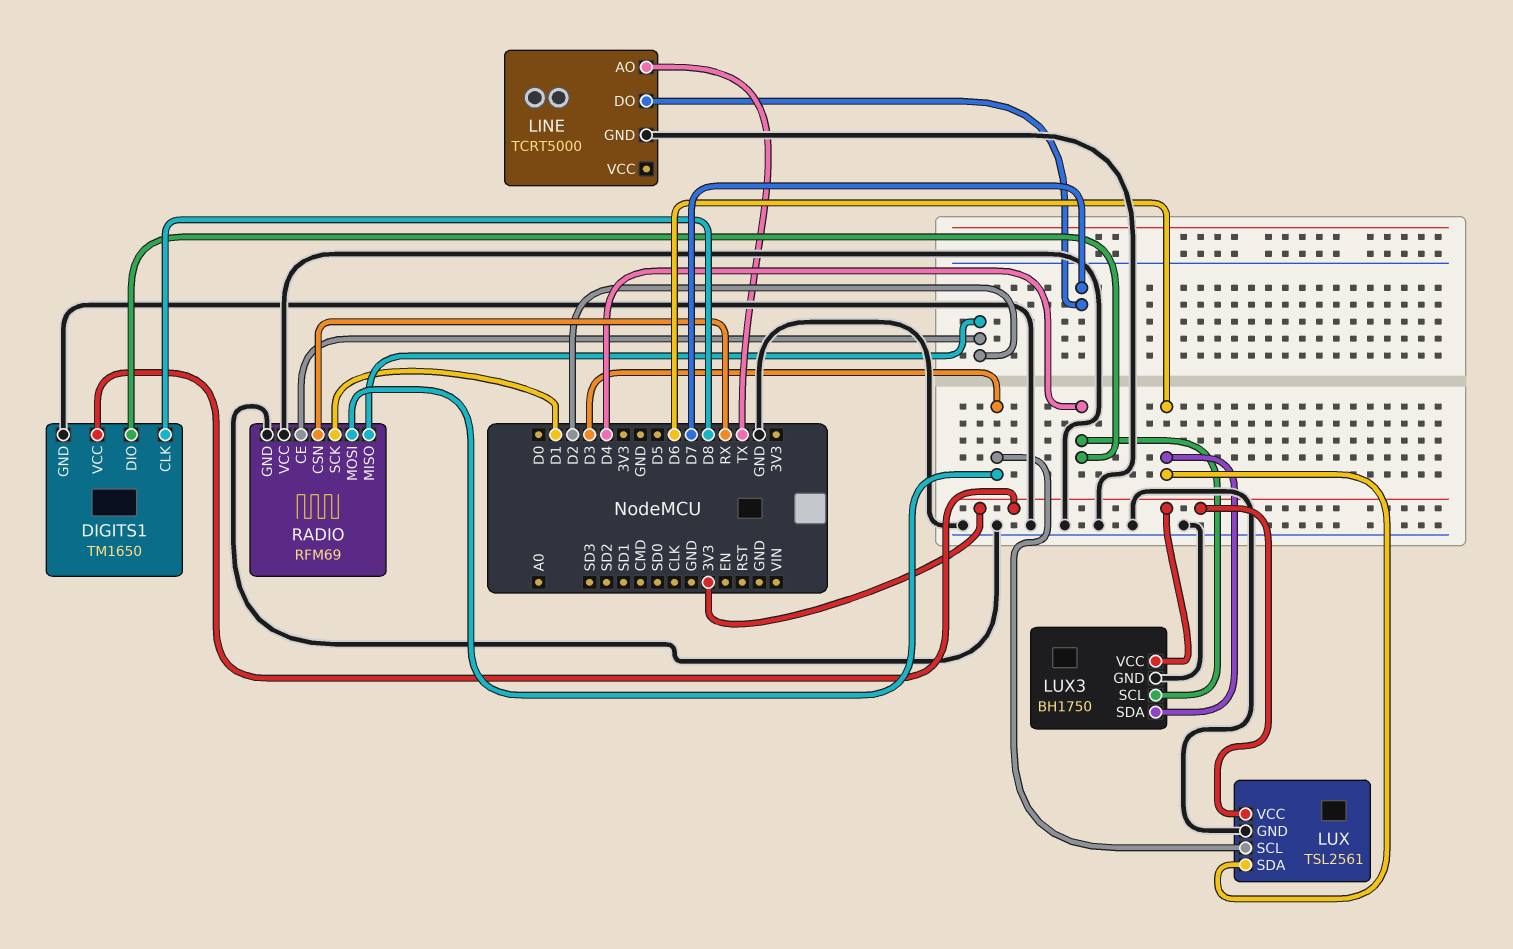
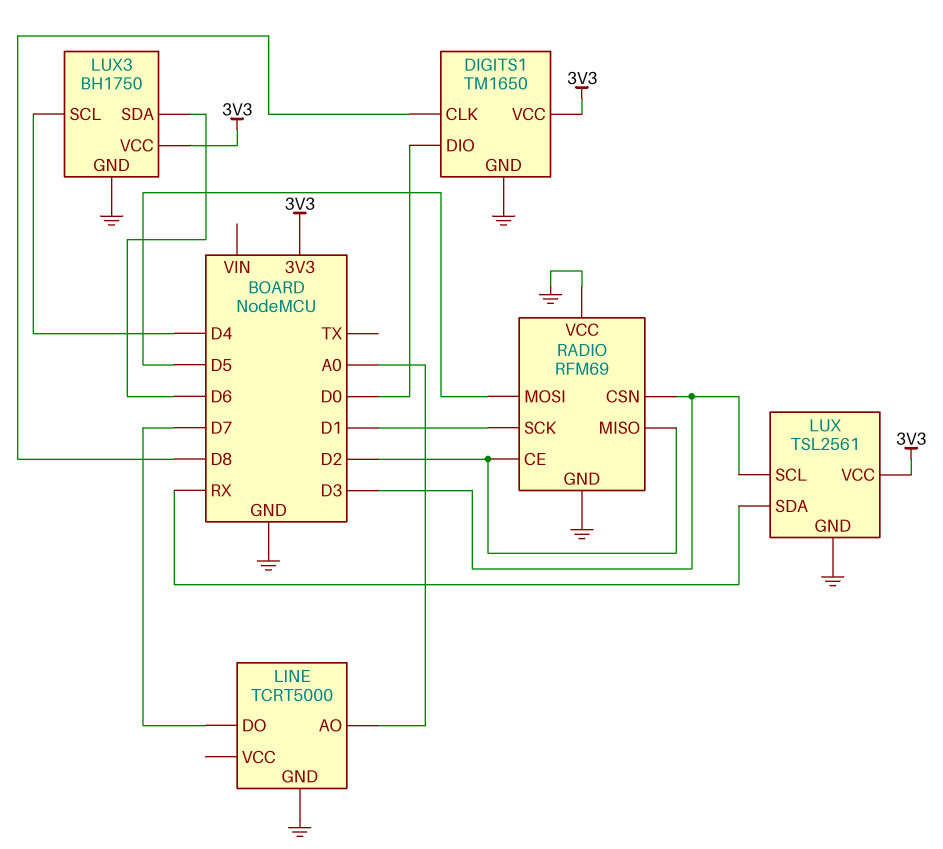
DIGITS1 pin DIO: D4 -> D0
LINE pin AO: TX -> A0
LUX pin SDA: D6 -> RX
RADIO pin CSN: RX -> D3
RADIO pin MOSI: D3 -> D5

